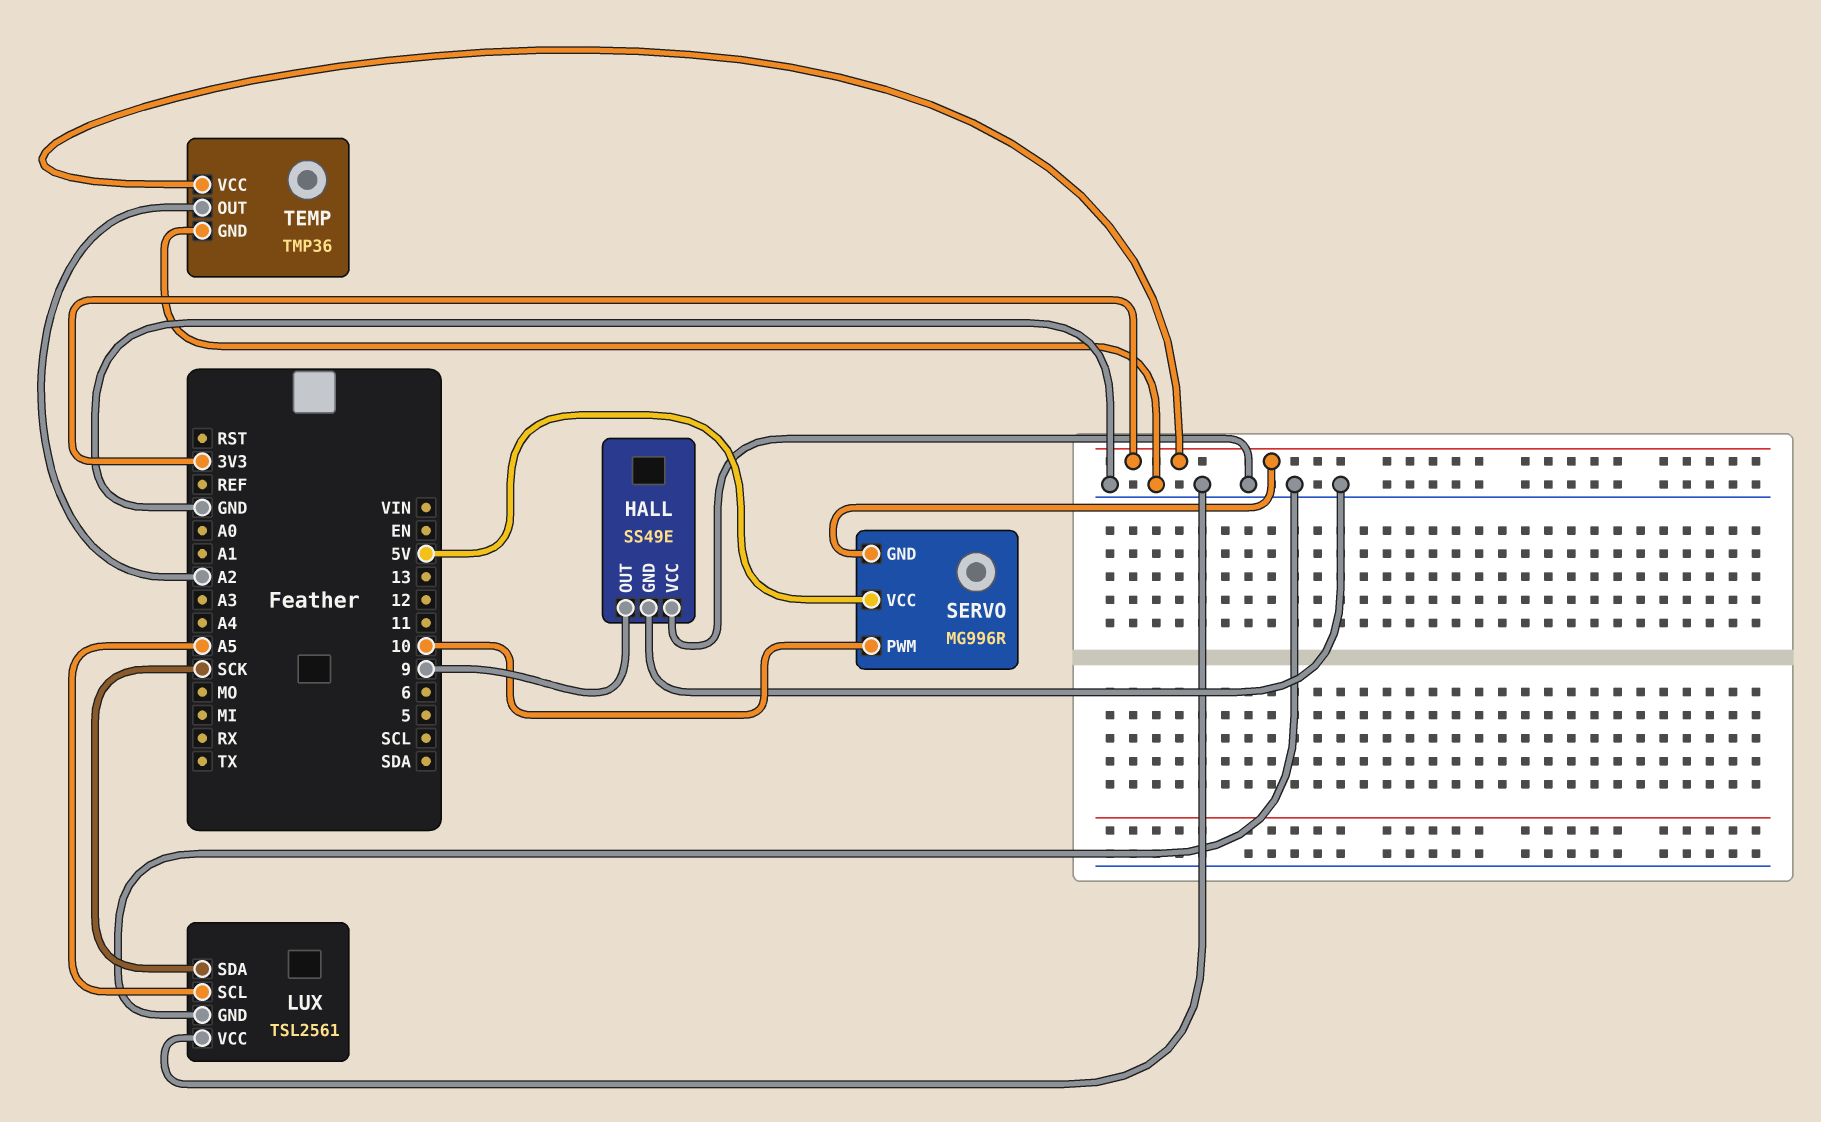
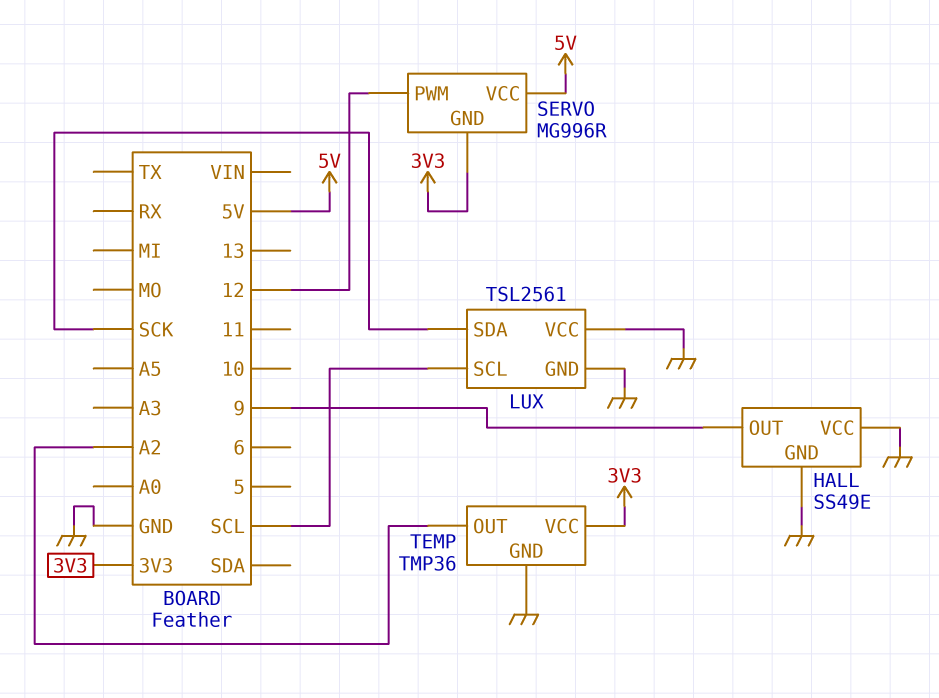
LUX pin SCL: A5 -> SCL
SERVO pin PWM: 10 -> 12

